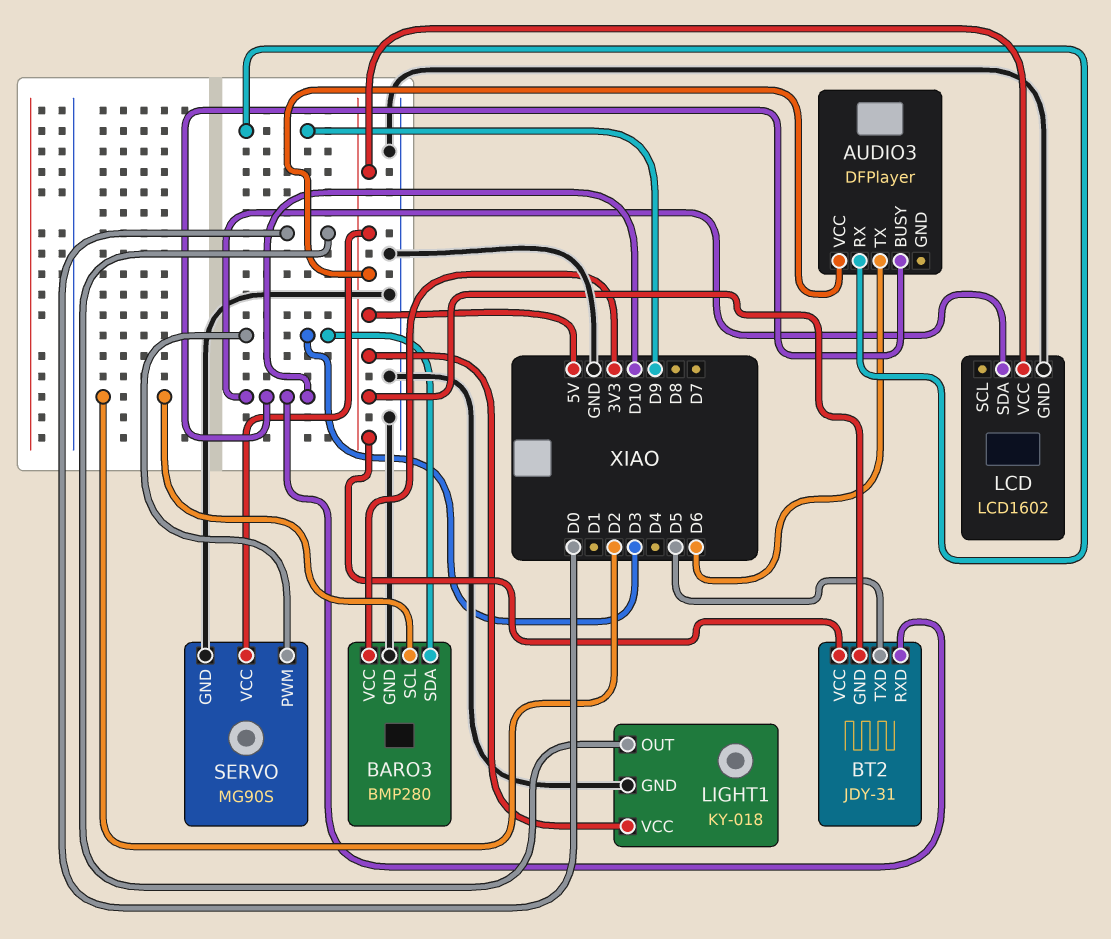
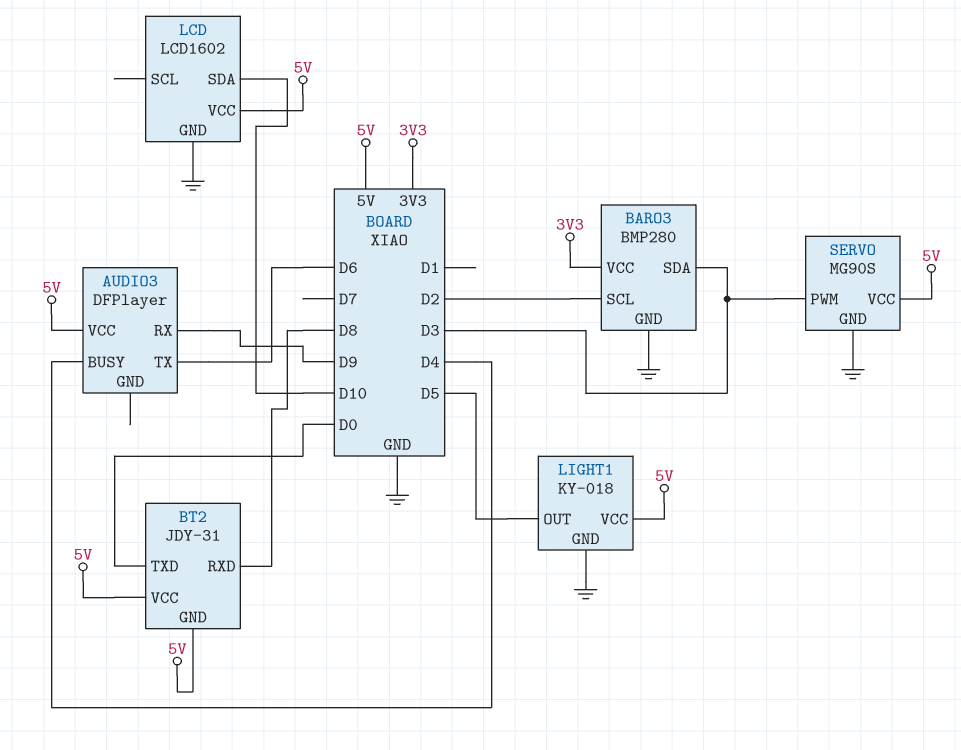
AUDIO3 pin BUSY: D10 -> D4
BT2 pin RXD: D10 -> D8
BT2 pin TXD: D5 -> D0
LIGHT1 pin OUT: D0 -> D5

